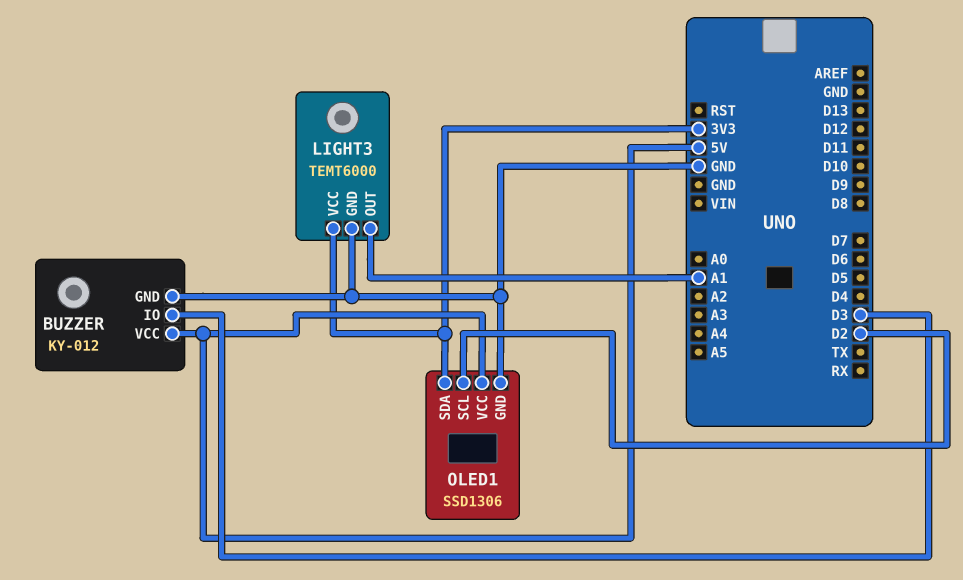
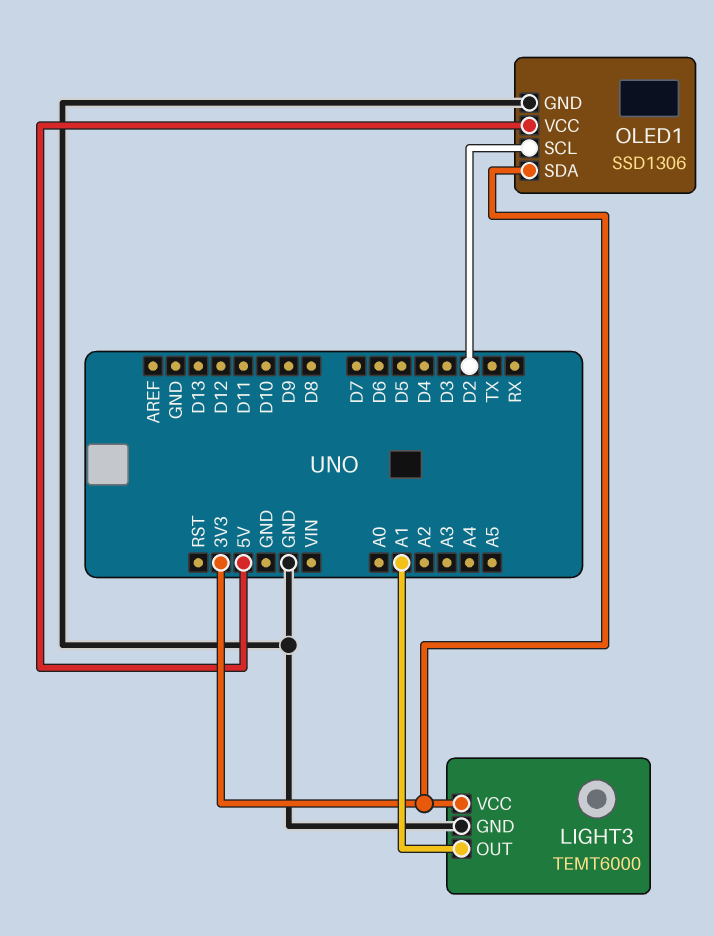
BUZZER: KY-012 -> none
BUZZER pin GND: GND -> none
BUZZER pin IO: D3 -> none
BUZZER pin VCC: 5V -> none

